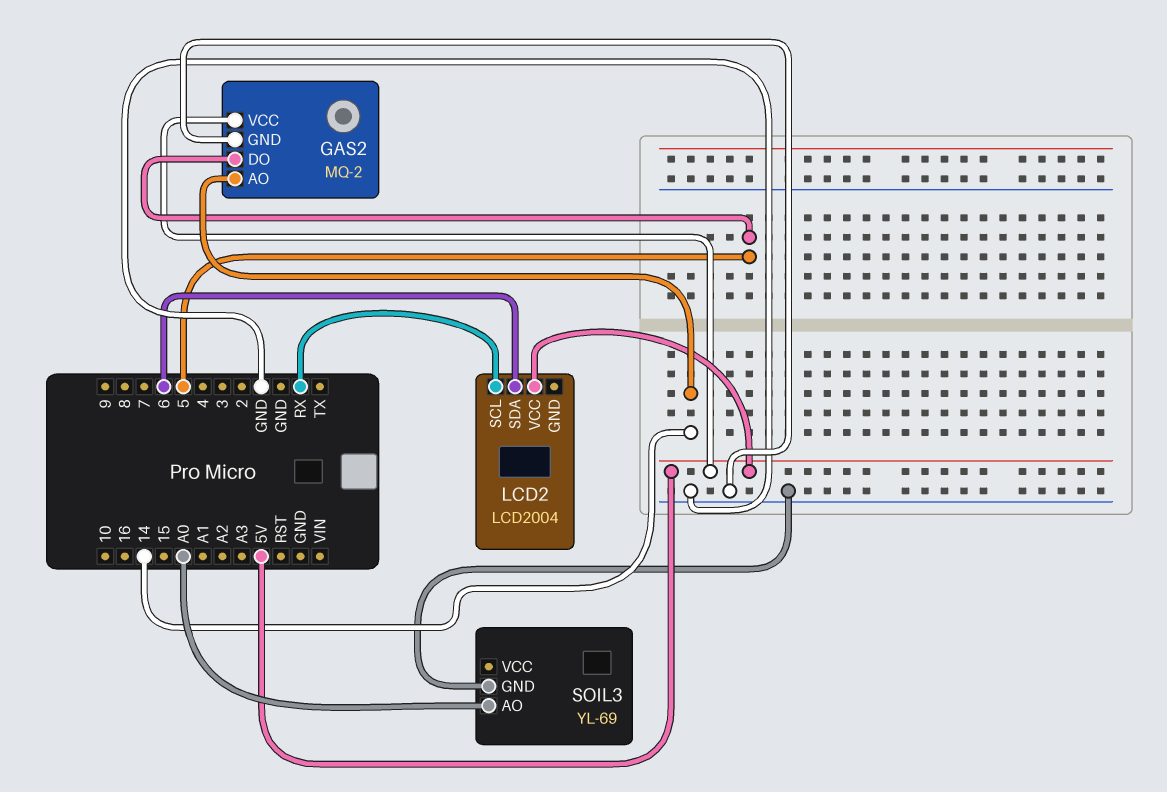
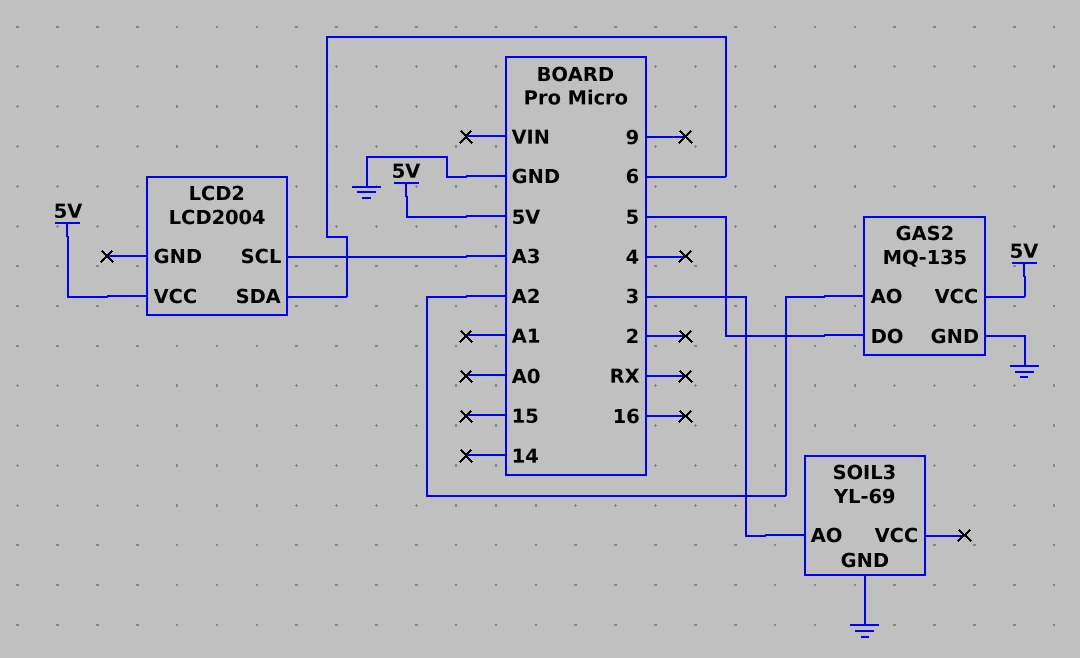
GAS2: MQ-2 -> MQ-135
GAS2 pin AO: 14 -> A2
LCD2 pin SCL: RX -> A3
SOIL3 pin AO: A0 -> 3

